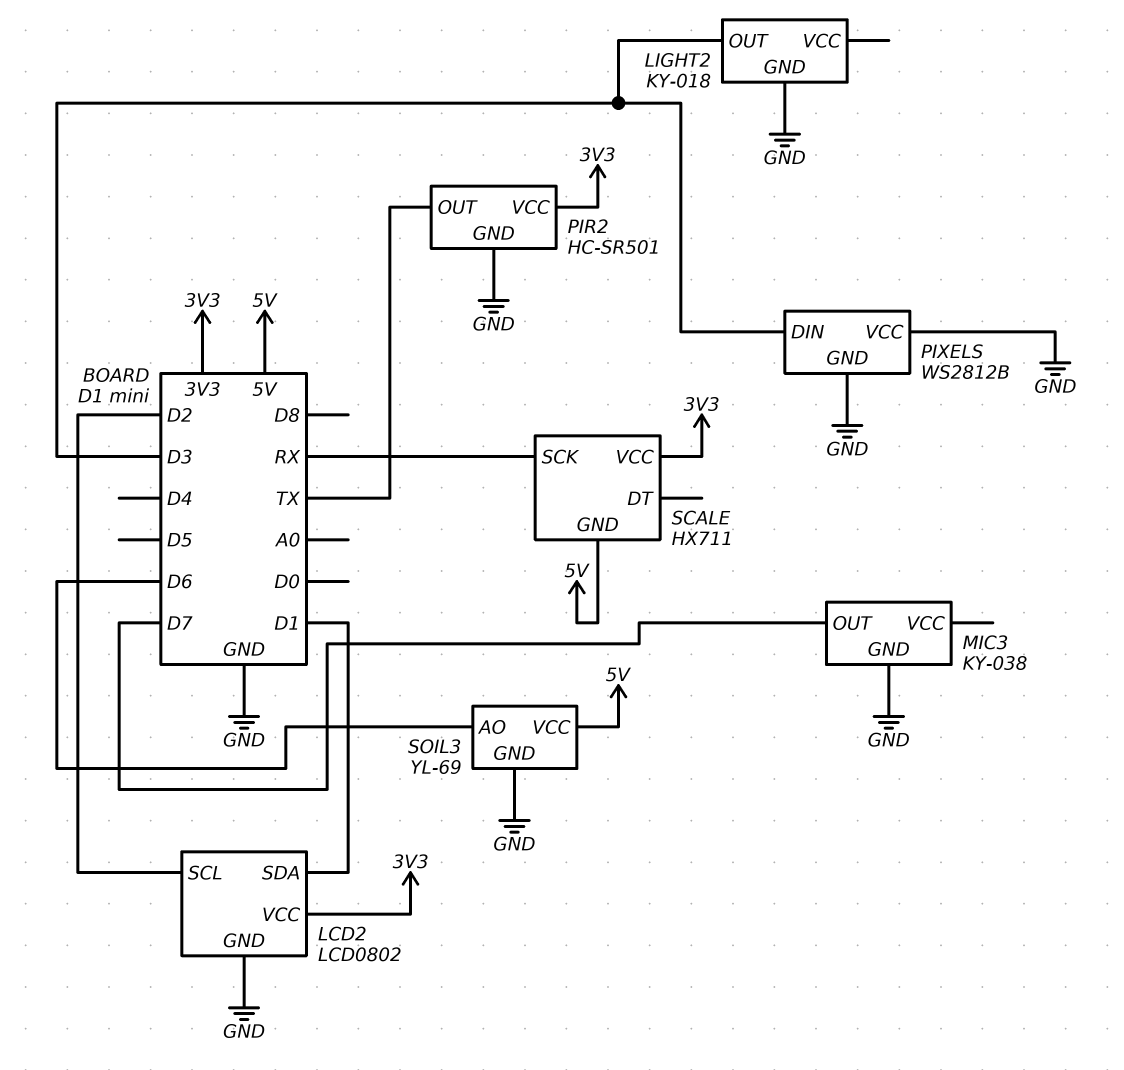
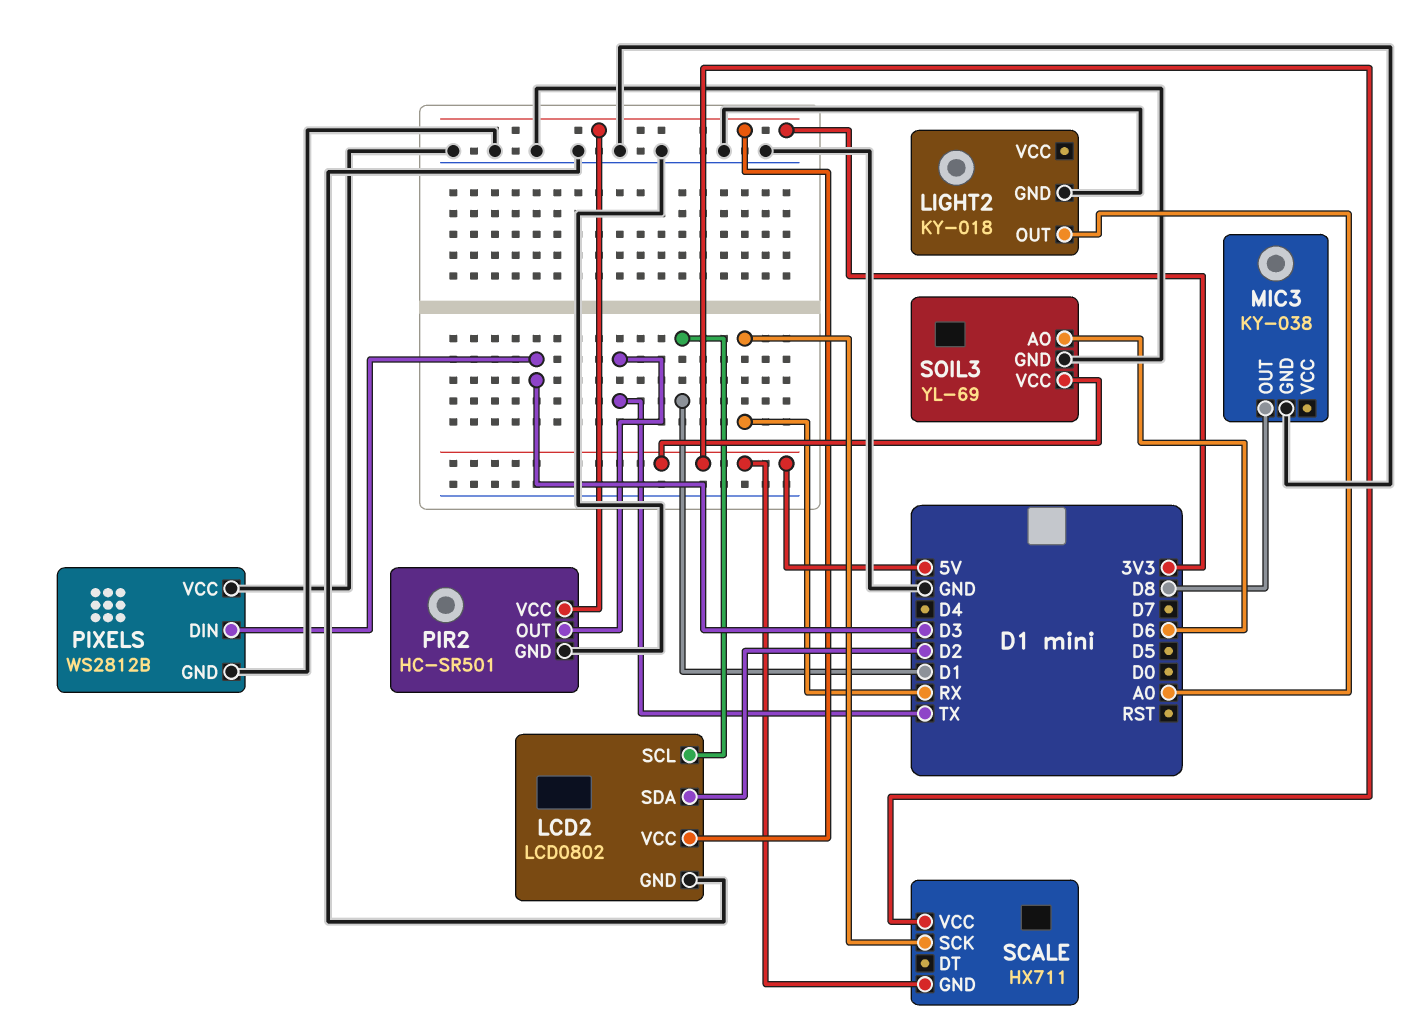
LCD2 pin SCL: D2 -> D1
LCD2 pin SDA: D1 -> D2
LIGHT2 pin OUT: D3 -> A0
MIC3 pin OUT: D7 -> D8
SCALE pin VCC: 3V3 -> 5V

